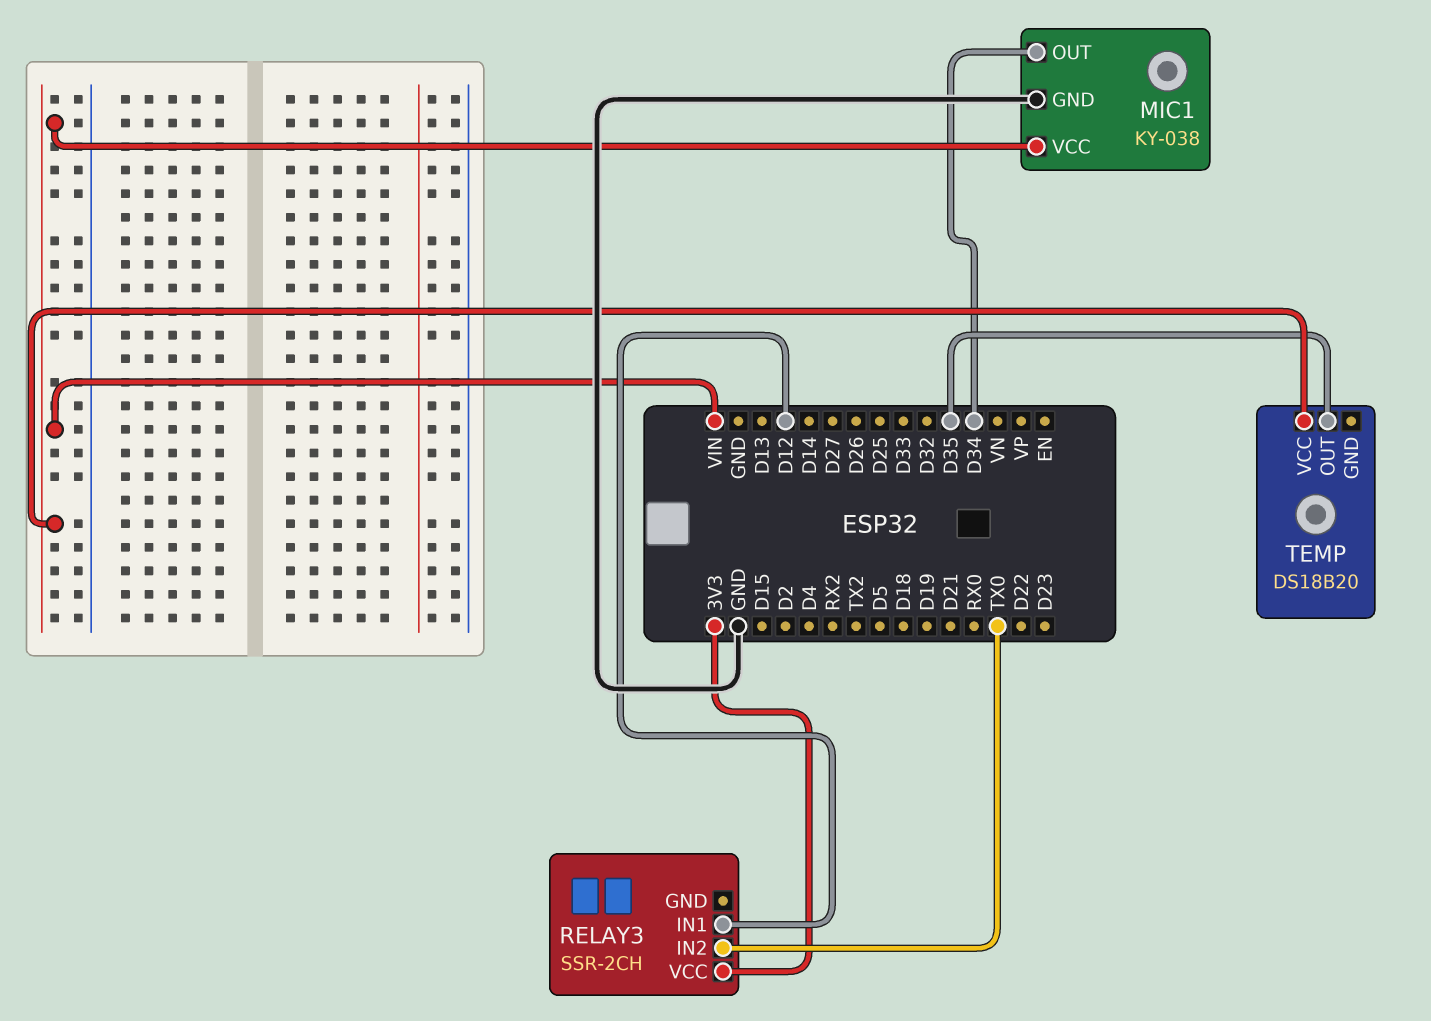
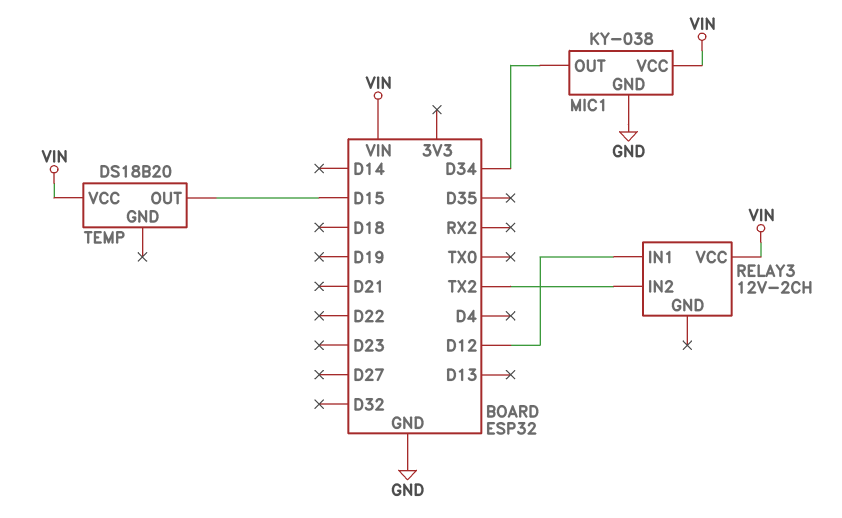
RELAY3: SSR-2CH -> 12V-2CH
RELAY3 pin IN2: TX0 -> TX2
RELAY3 pin VCC: 3V3 -> VIN
TEMP pin OUT: D35 -> D15

